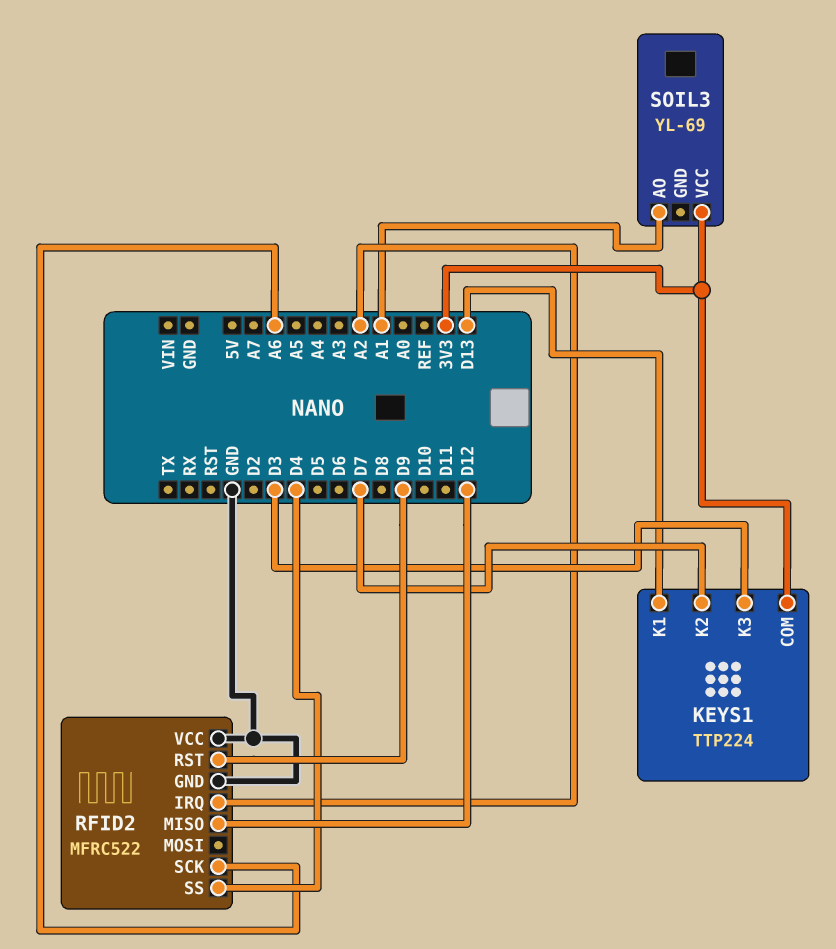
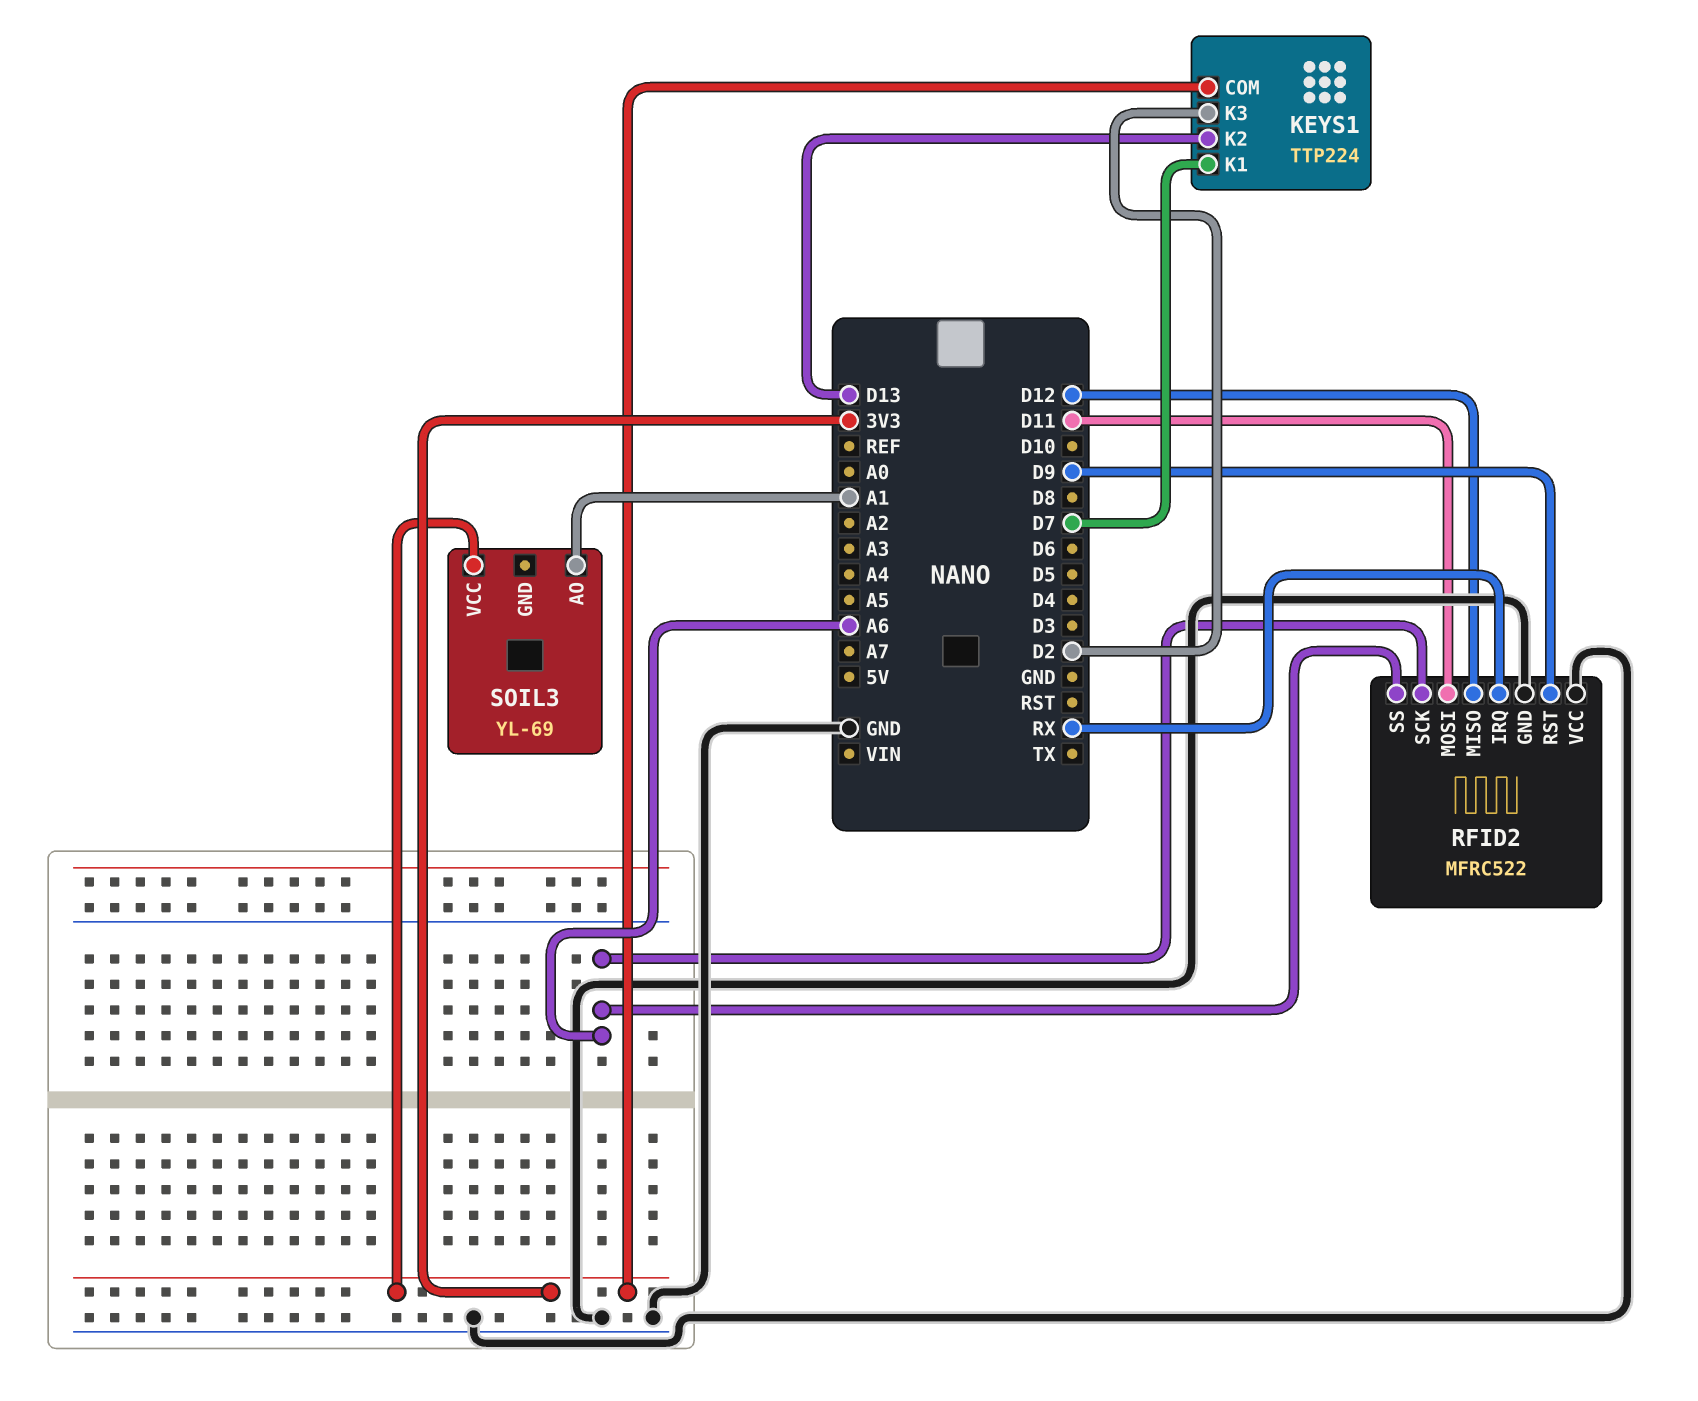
KEYS1 pin K1: D13 -> D7
KEYS1 pin K2: D7 -> D13
KEYS1 pin K3: D3 -> D2
RFID2 pin IRQ: A2 -> RX
RFID2 pin MOSI: none -> D11
RFID2 pin SS: D4 -> A6

